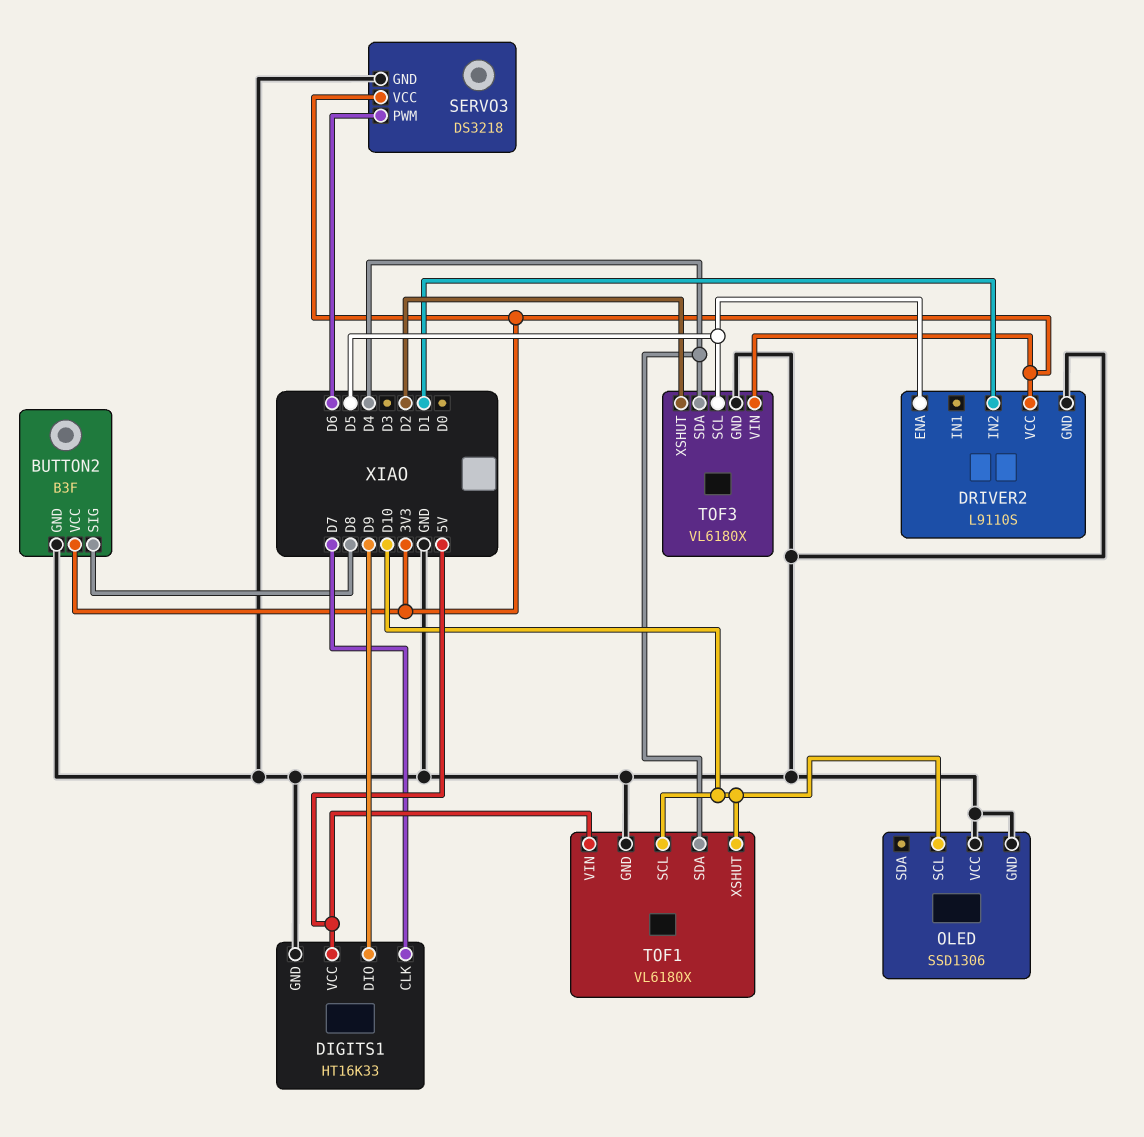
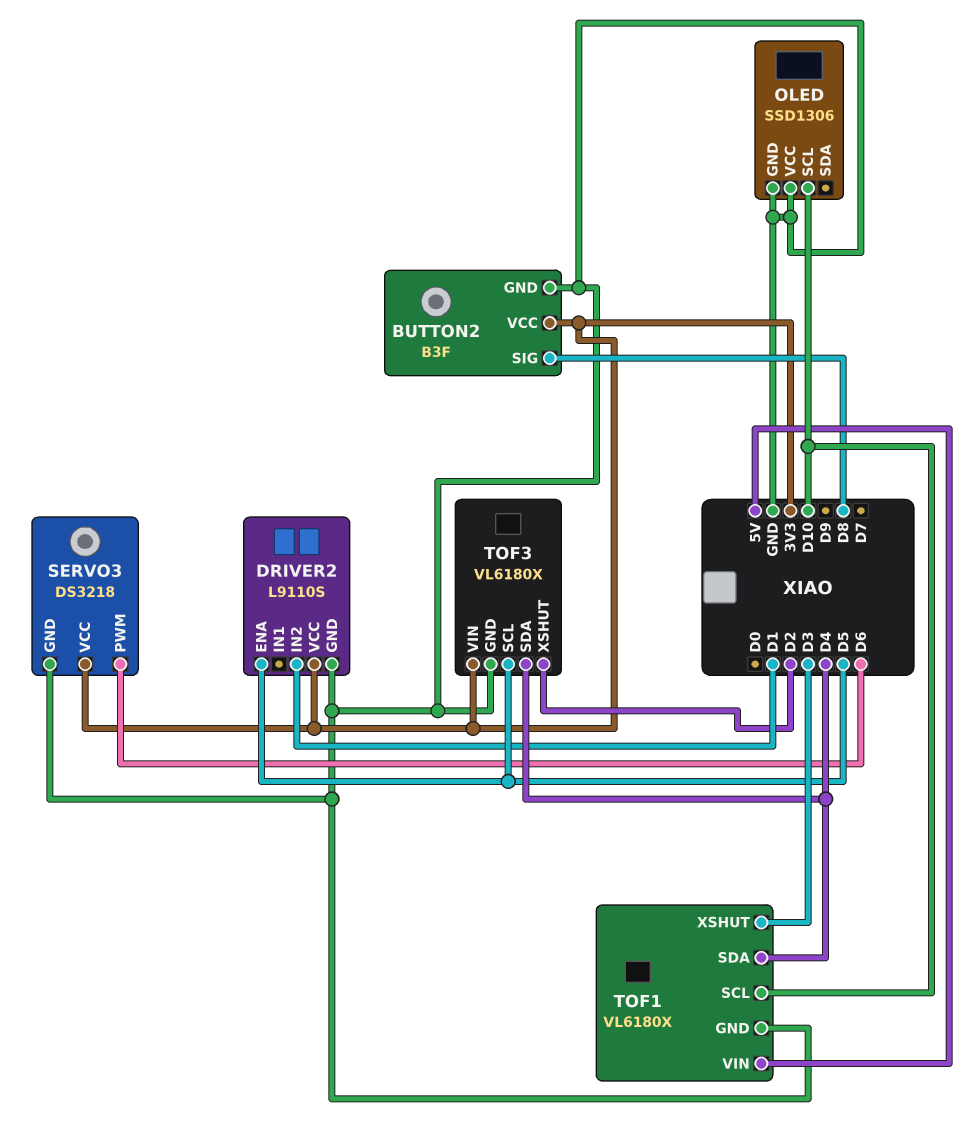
DIGITS1: HT16K33 -> none
DIGITS1 pin CLK: D7 -> none
DIGITS1 pin DIO: D9 -> none
DIGITS1 pin GND: GND -> none
DIGITS1 pin VCC: 5V -> none
TOF1 pin XSHUT: D10 -> D3

